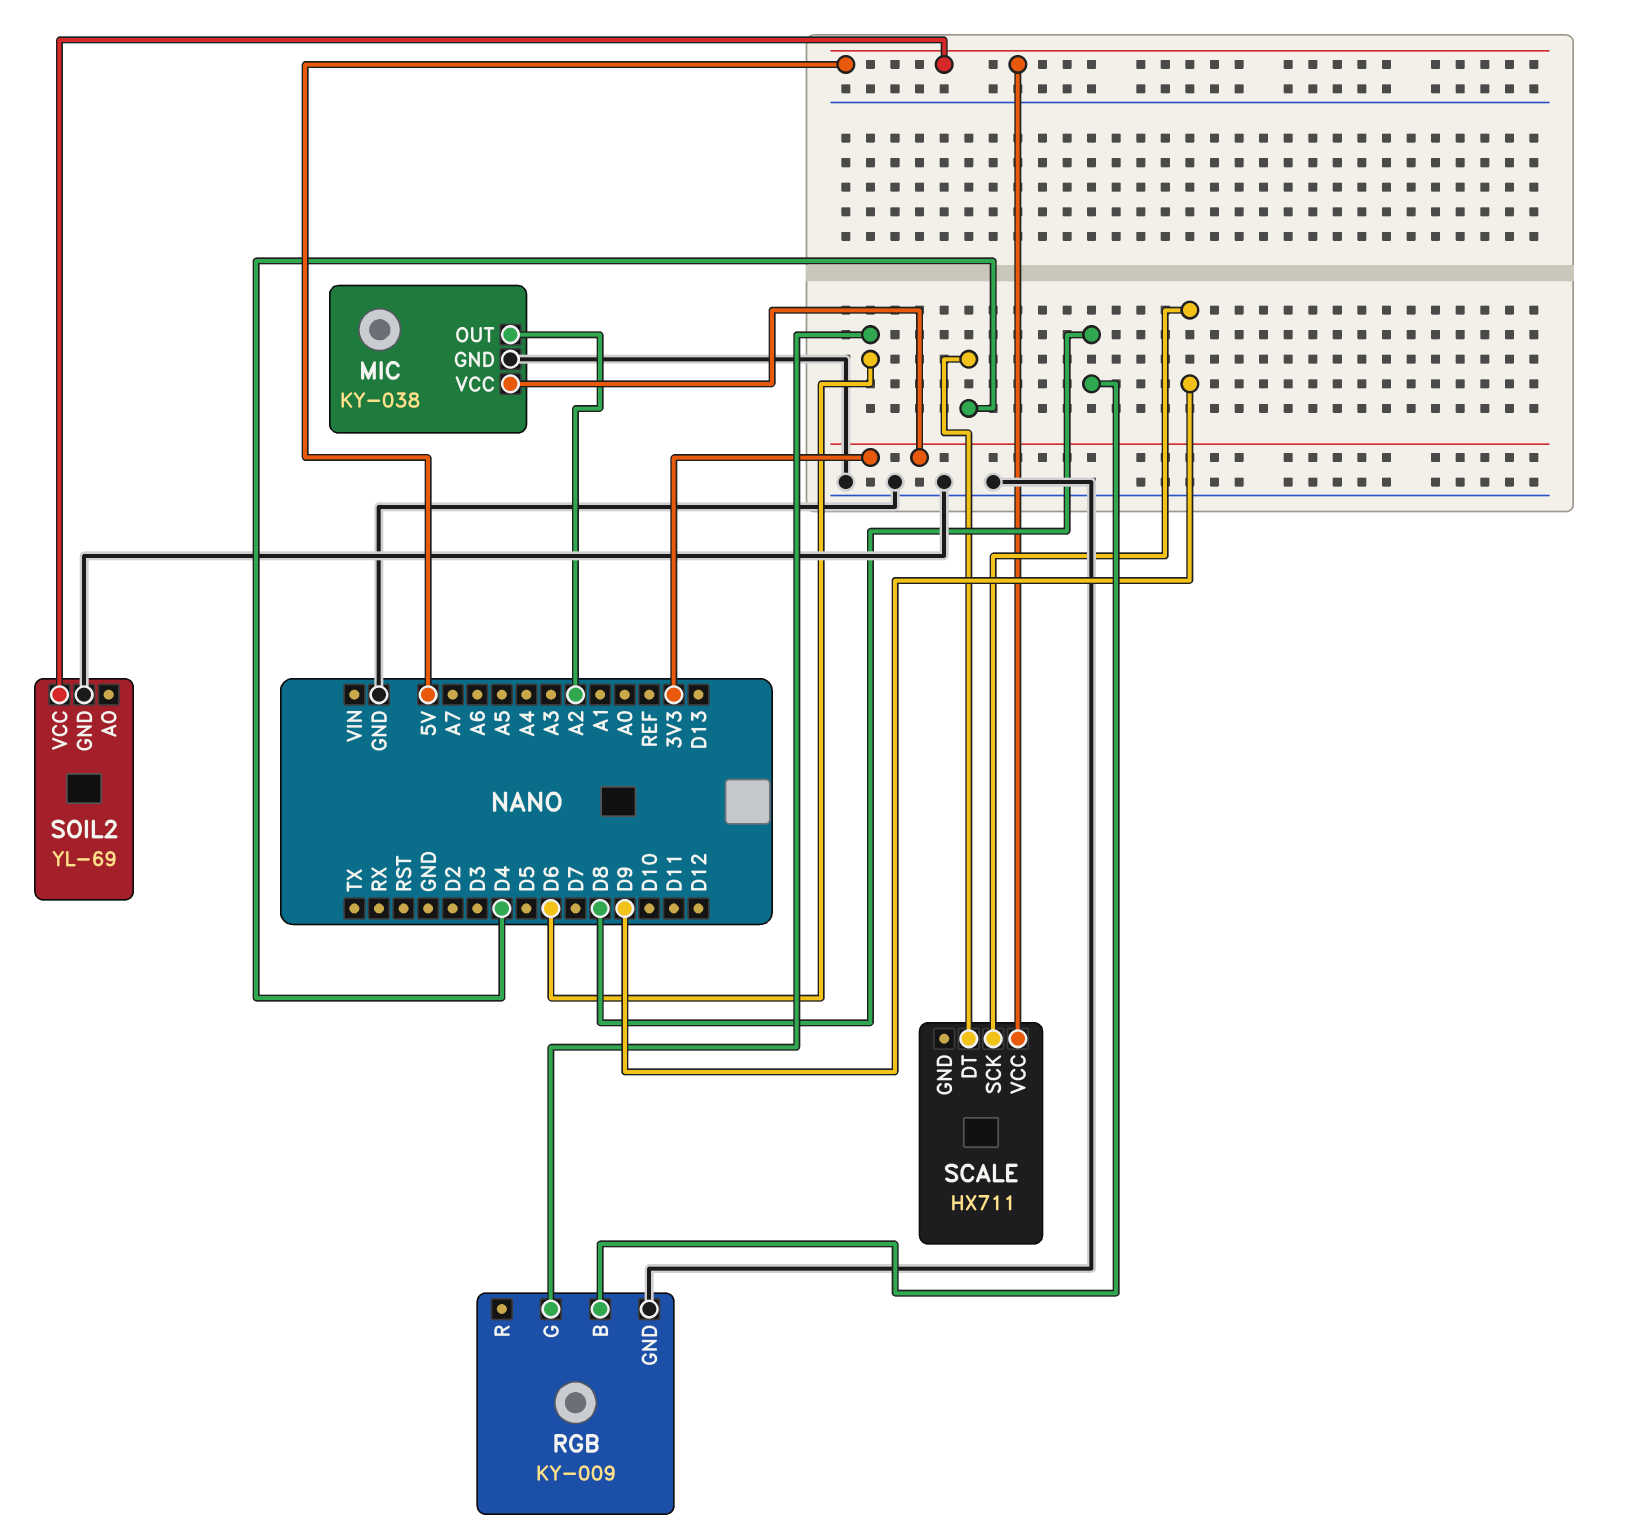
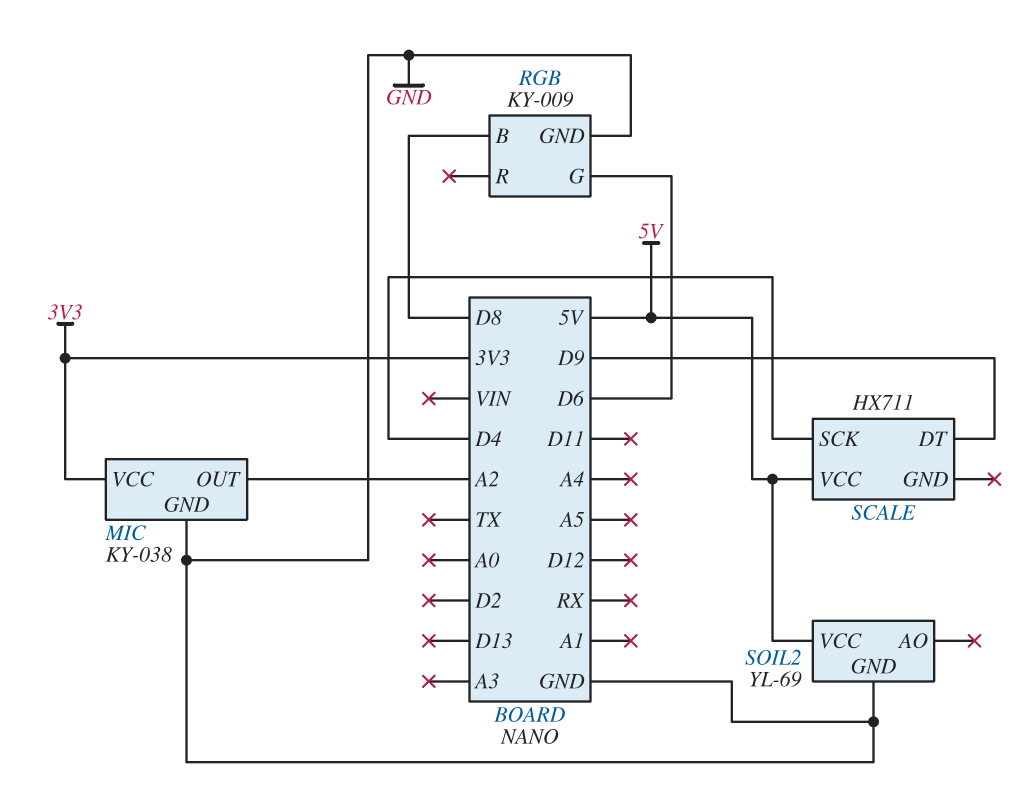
SCALE pin DT: D4 -> D9
SCALE pin SCK: D9 -> D4

